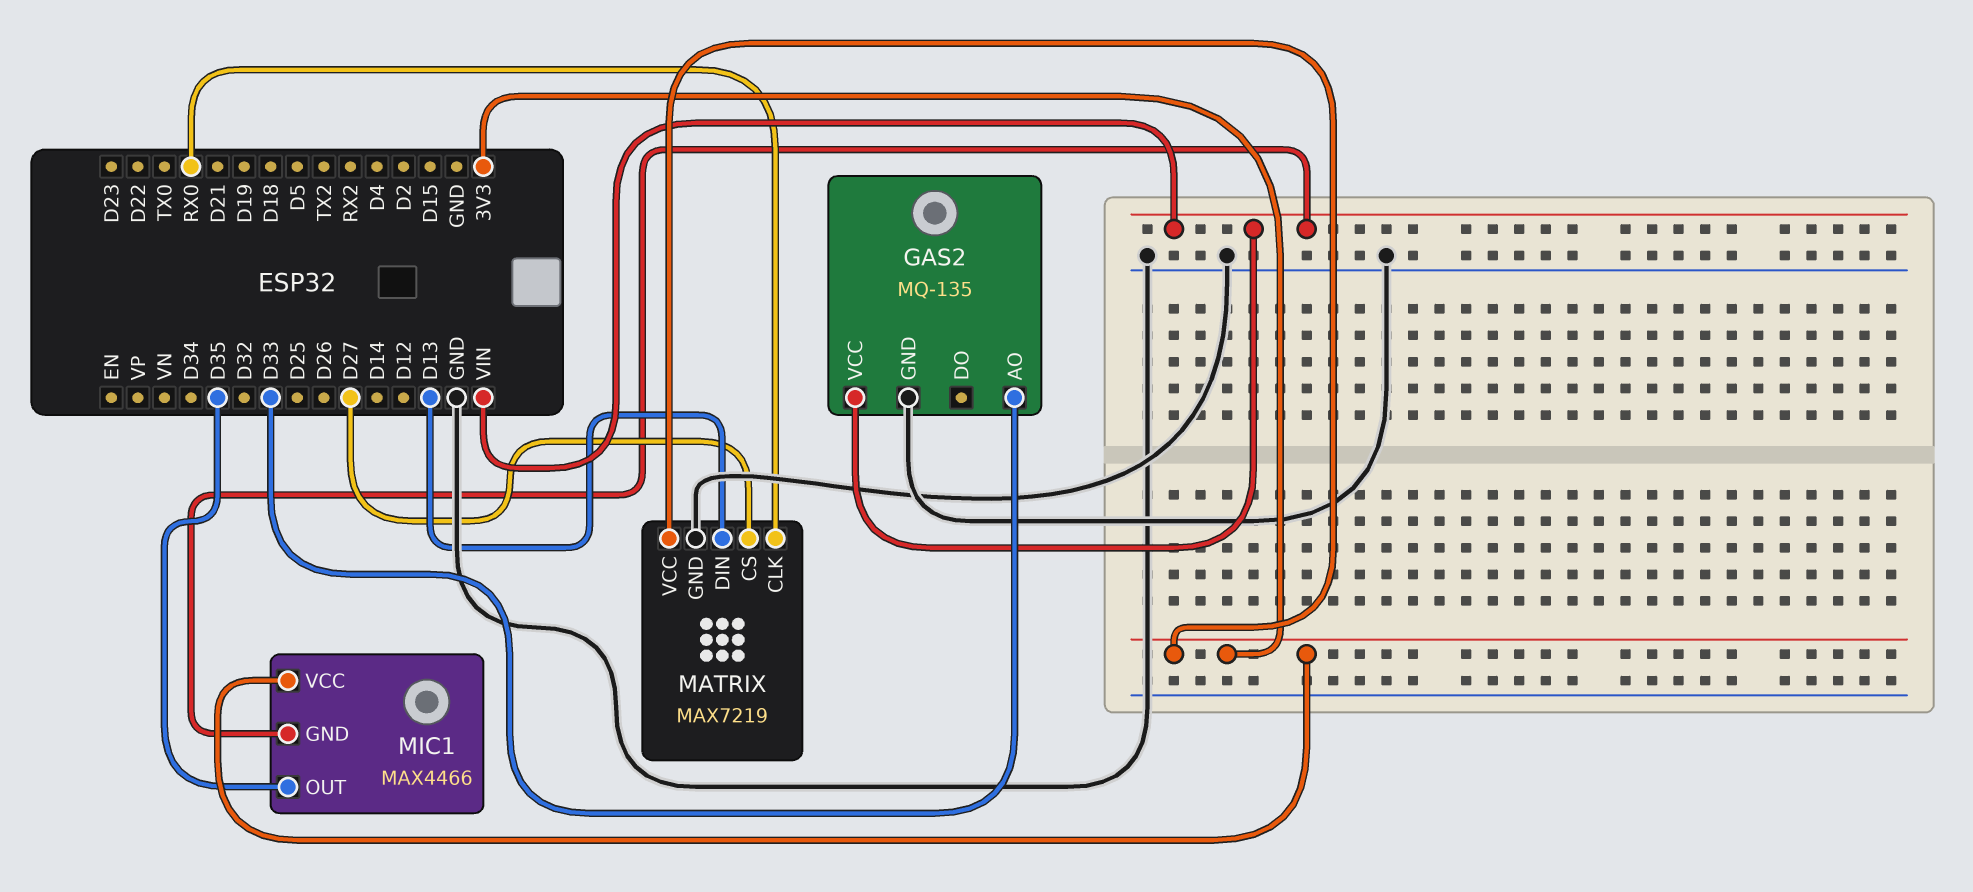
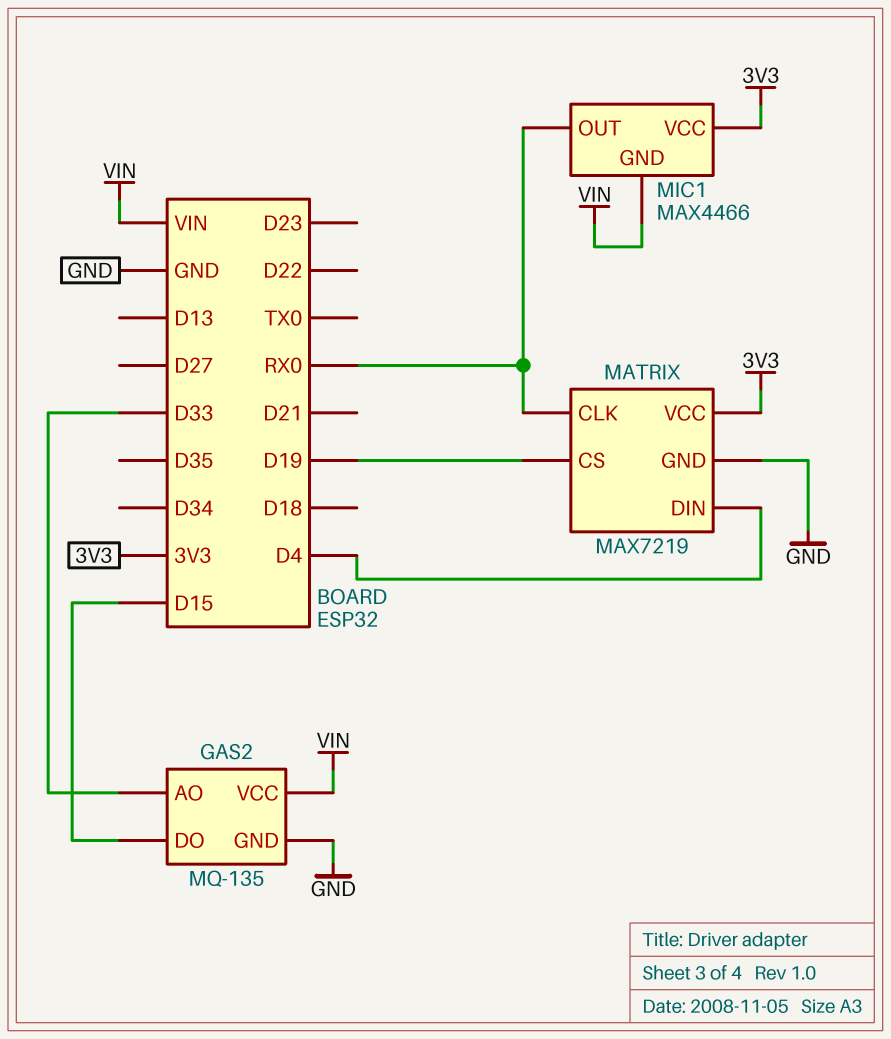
GAS2 pin DO: none -> D15
MATRIX pin CS: D27 -> D19
MATRIX pin DIN: D13 -> D4
MIC1 pin OUT: D35 -> RX0

